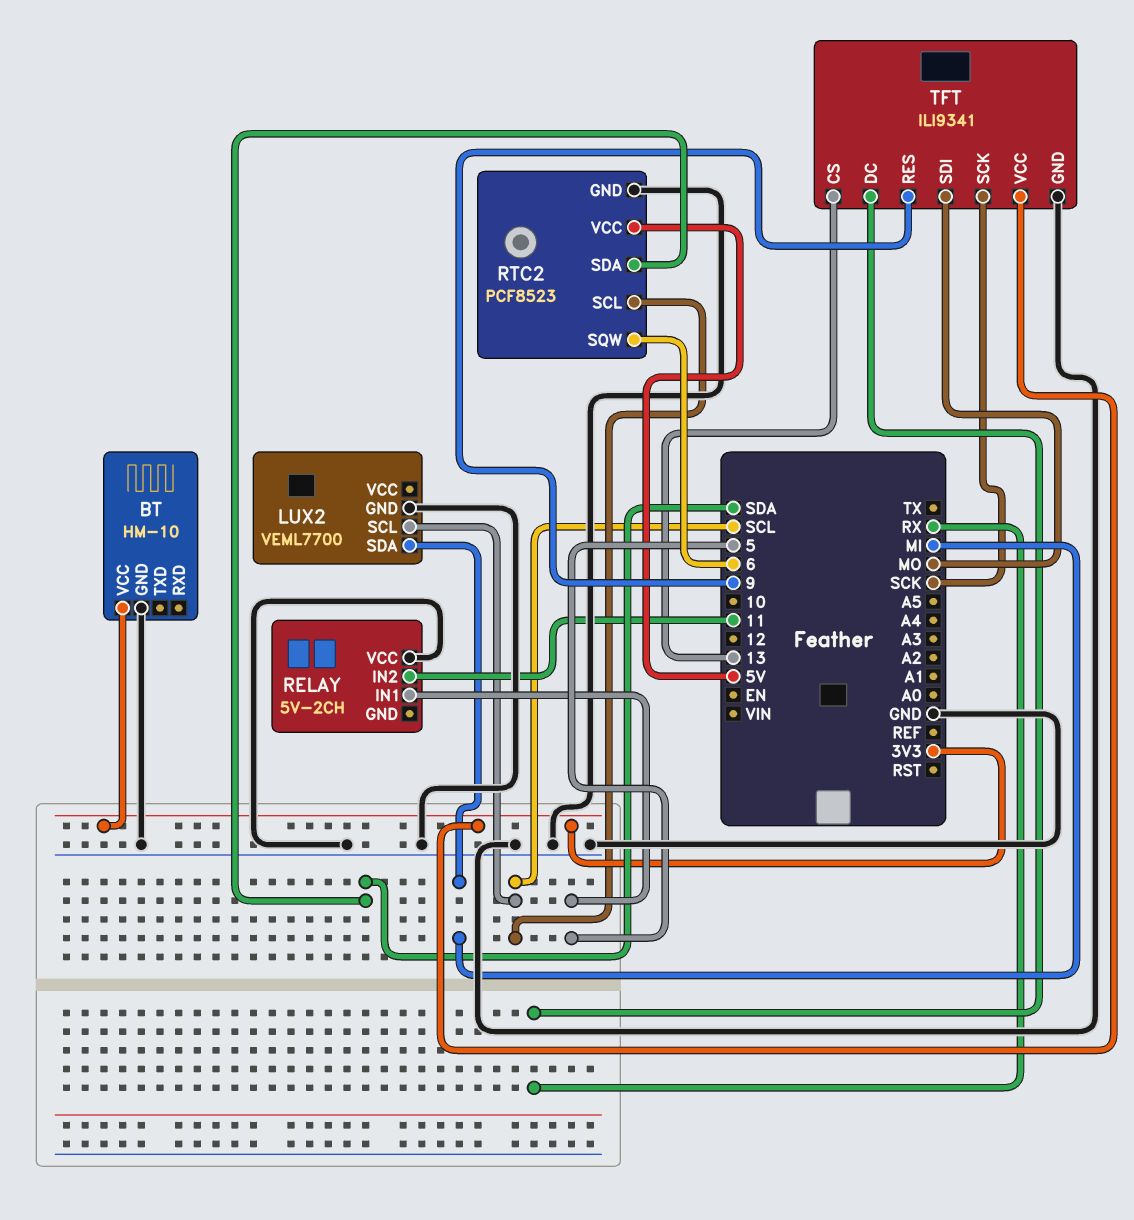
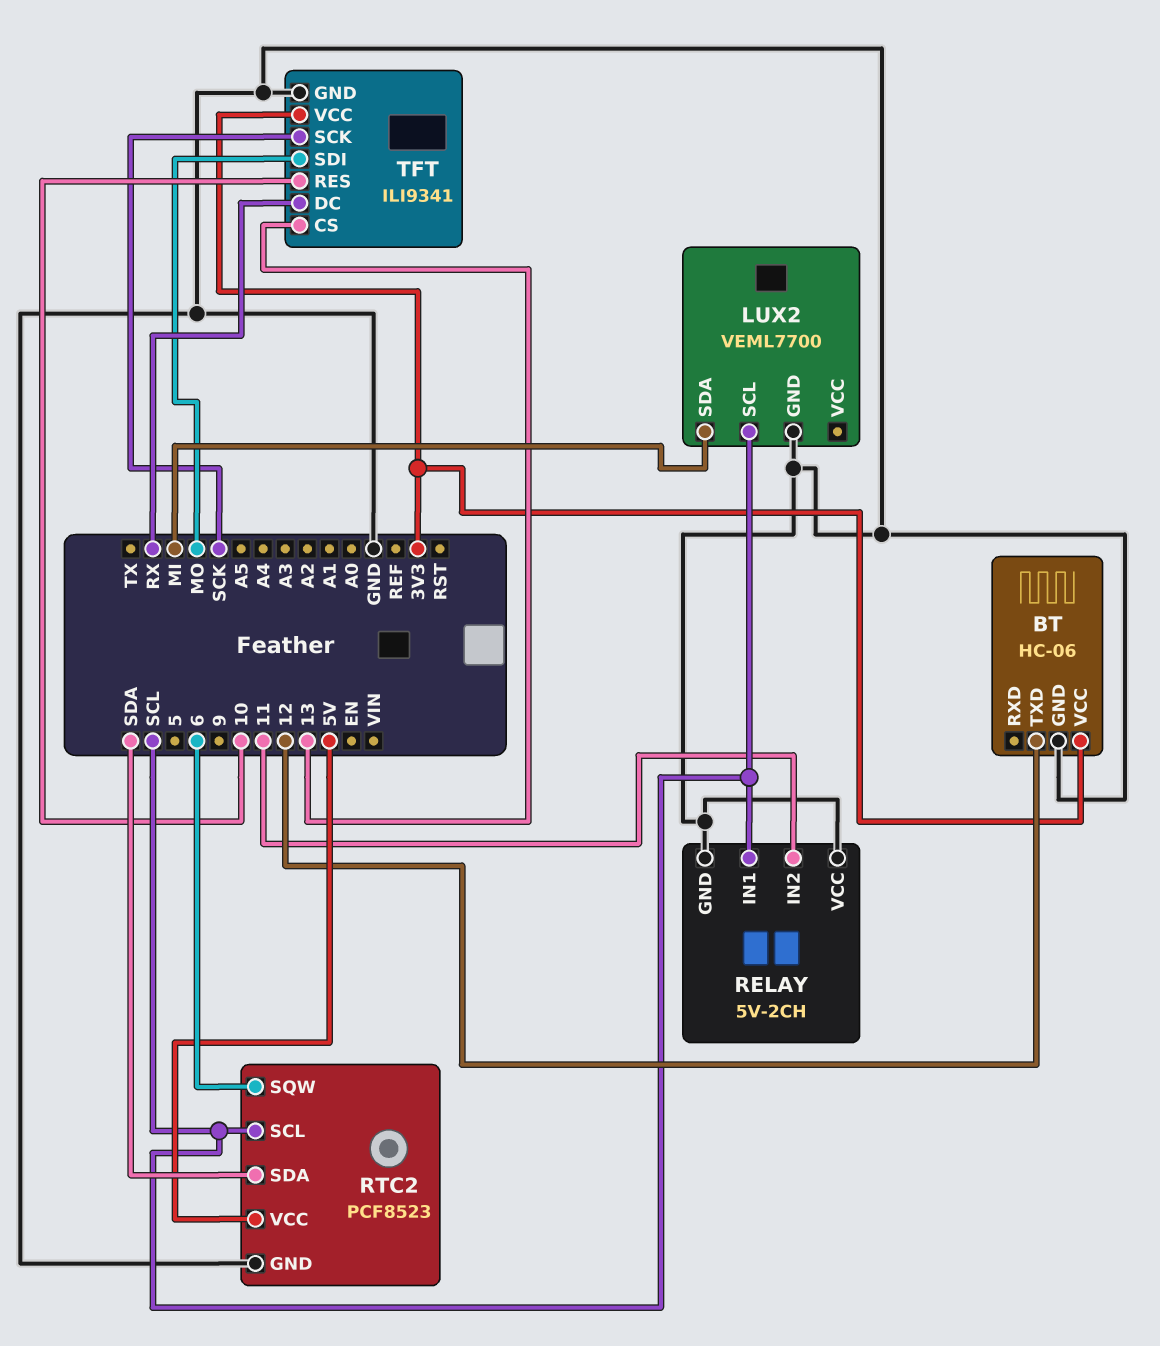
BT: HM-10 -> HC-06
BT pin TXD: none -> 12
RELAY pin GND: none -> GND
RELAY pin IN1: 5 -> SCL
TFT pin RES: 9 -> 10

